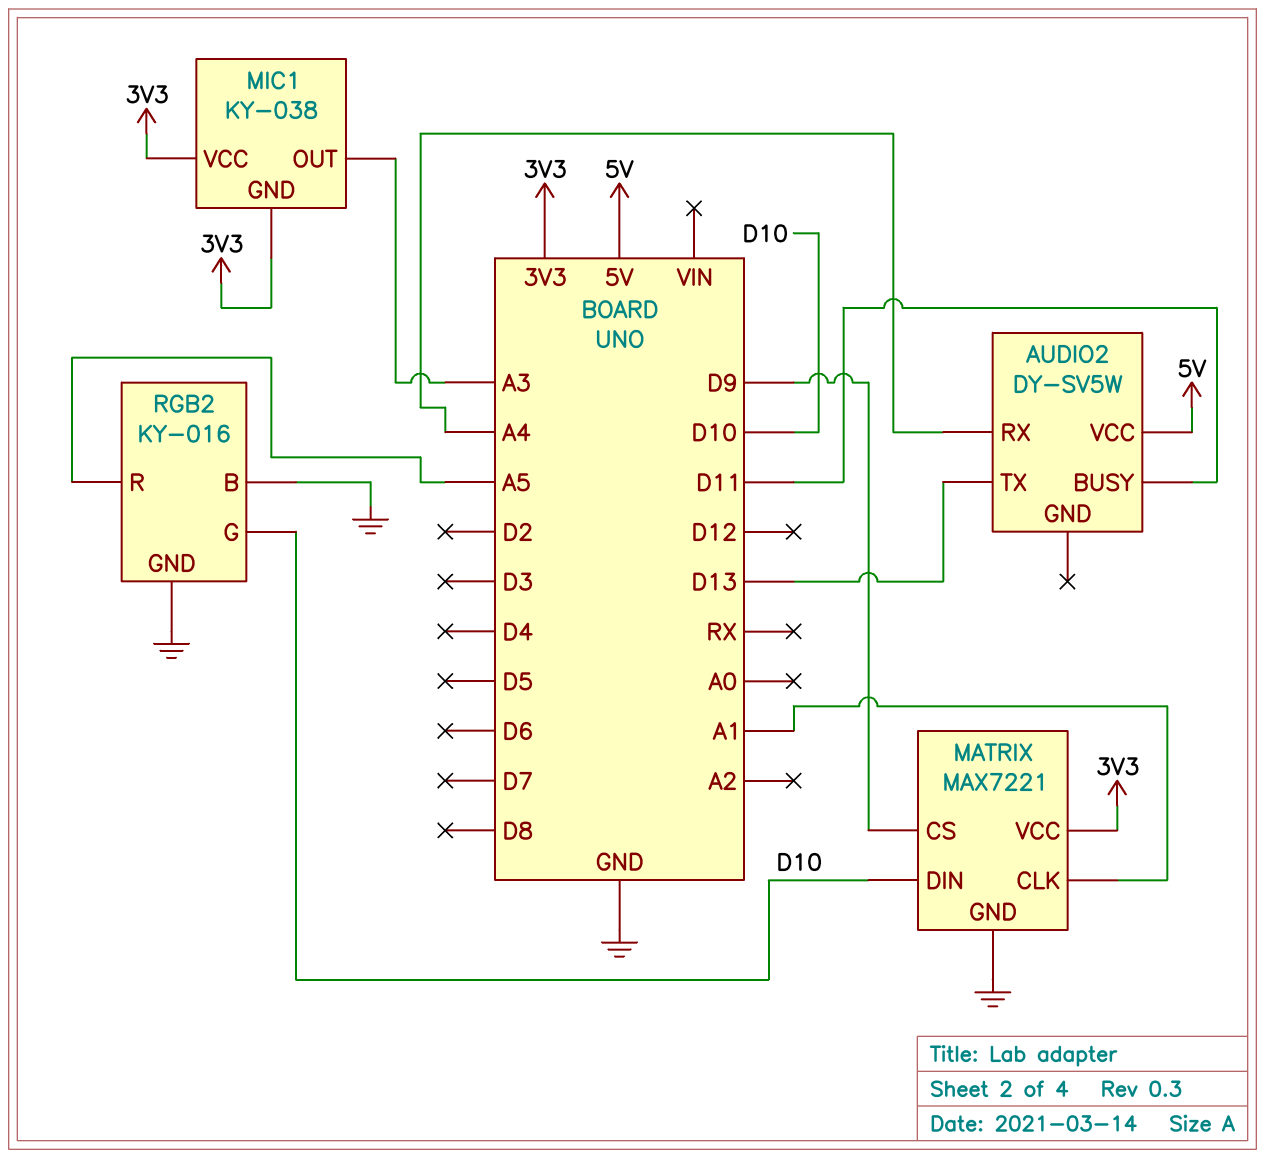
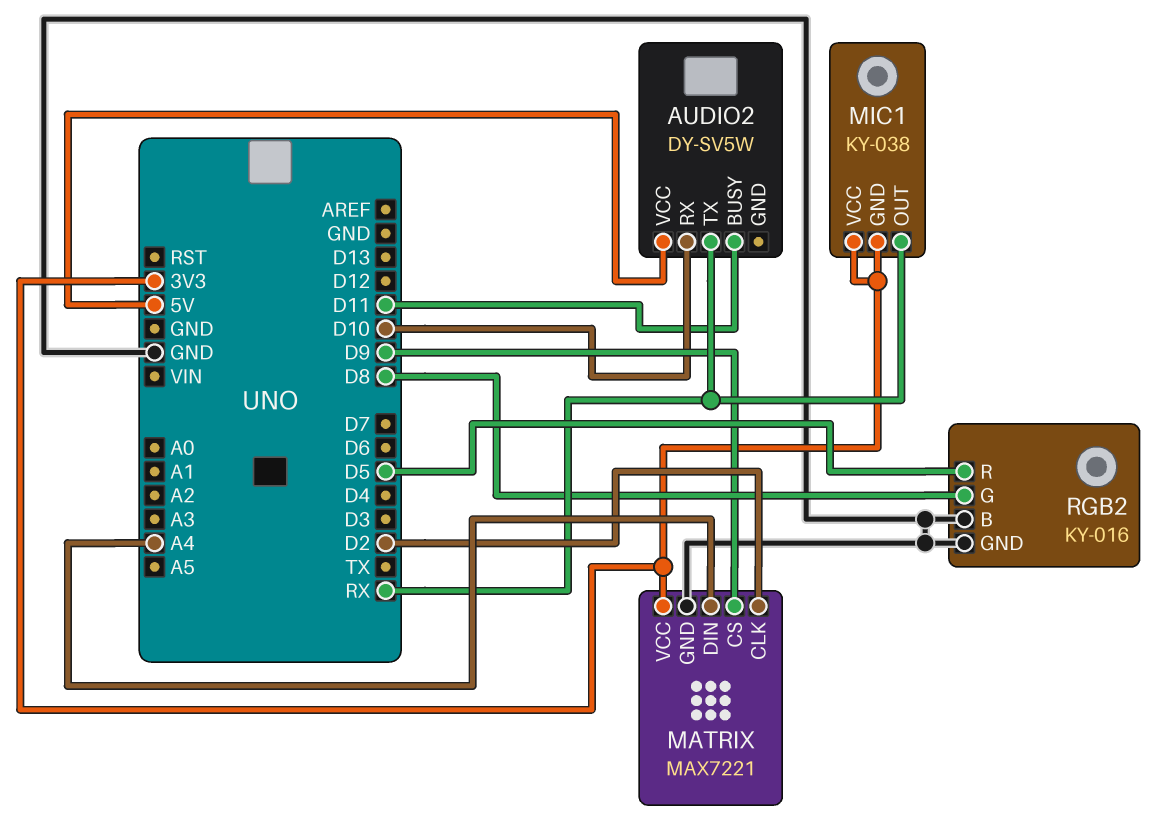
AUDIO2 pin RX: A4 -> D10
AUDIO2 pin TX: D13 -> RX
MATRIX pin CLK: A1 -> D2
MATRIX pin DIN: D10 -> A4
MIC1 pin OUT: A3 -> RX
RGB2 pin G: D10 -> D8
RGB2 pin R: A5 -> D5

